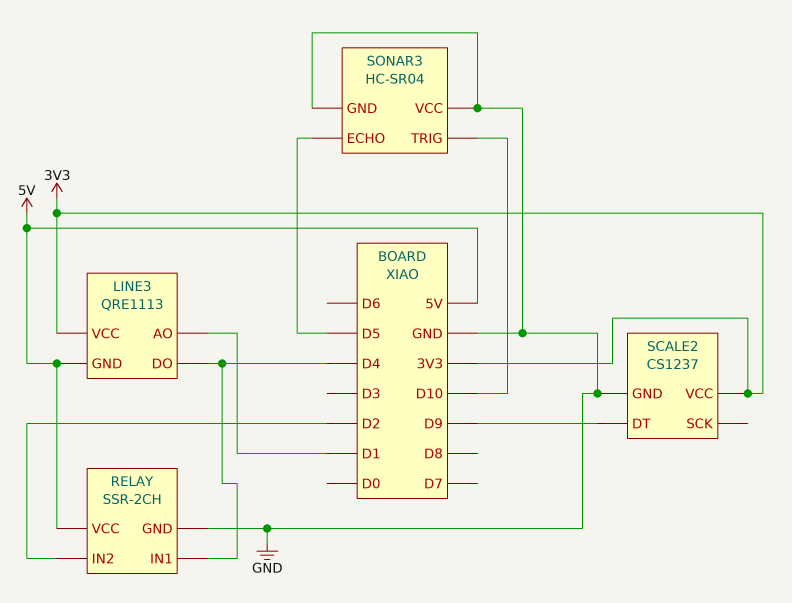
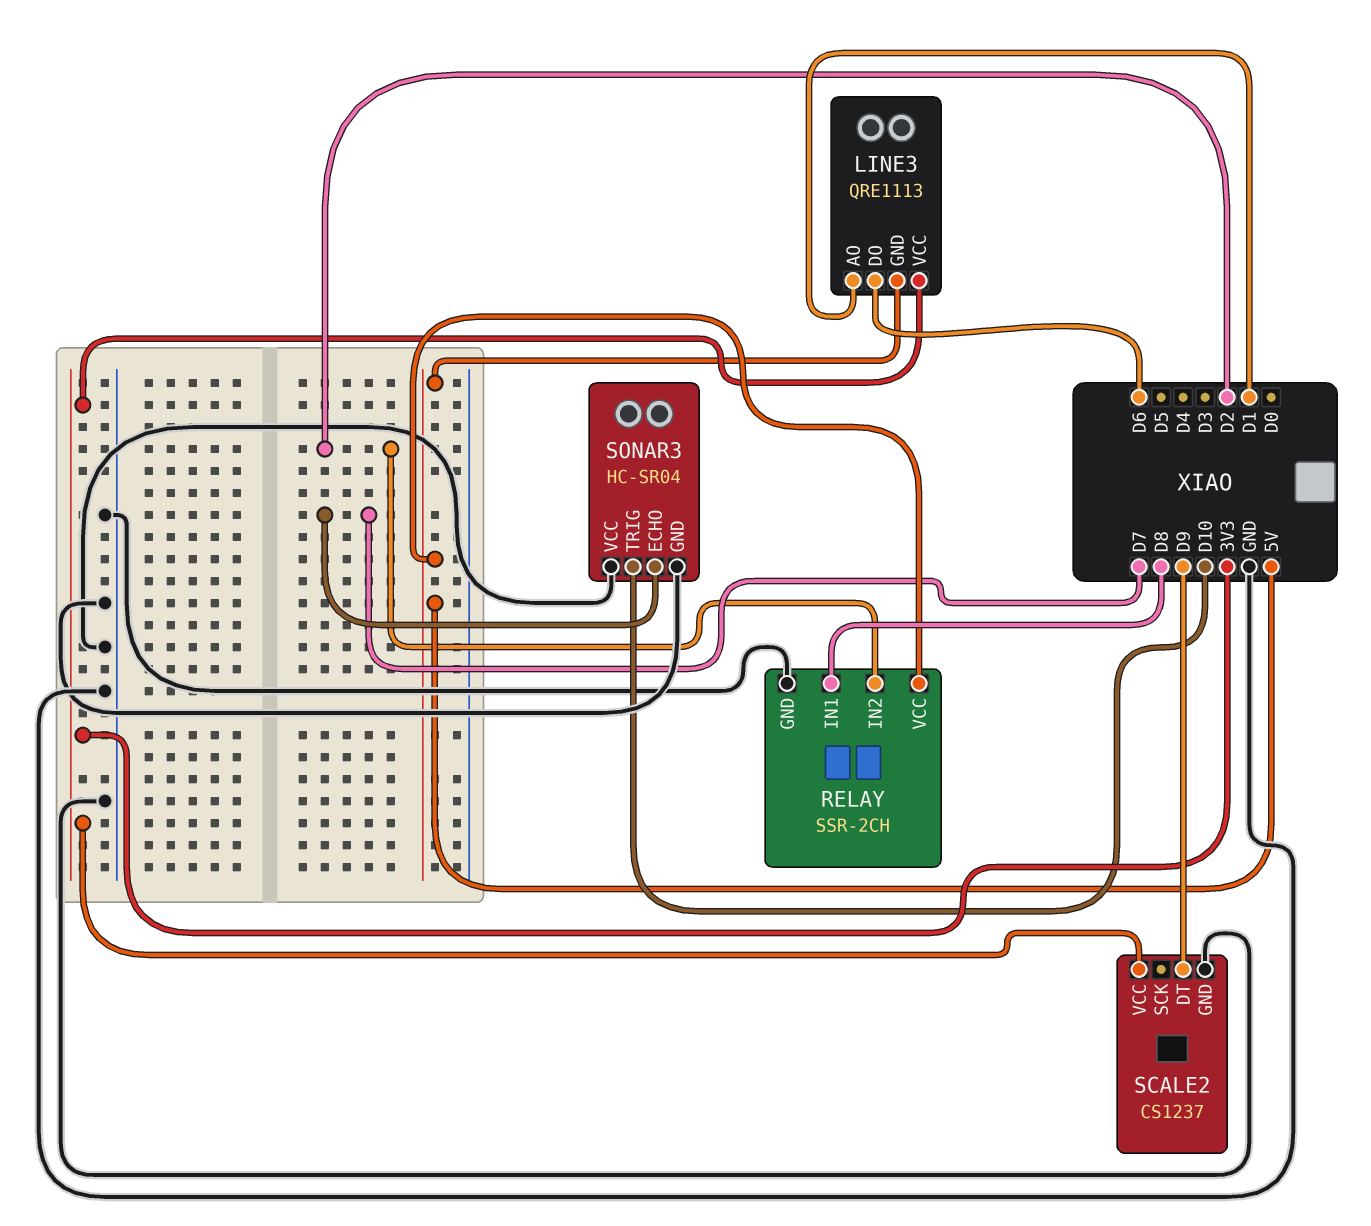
LINE3 pin DO: D4 -> D6
RELAY pin IN1: D4 -> D8
SONAR3 pin ECHO: D5 -> D7

